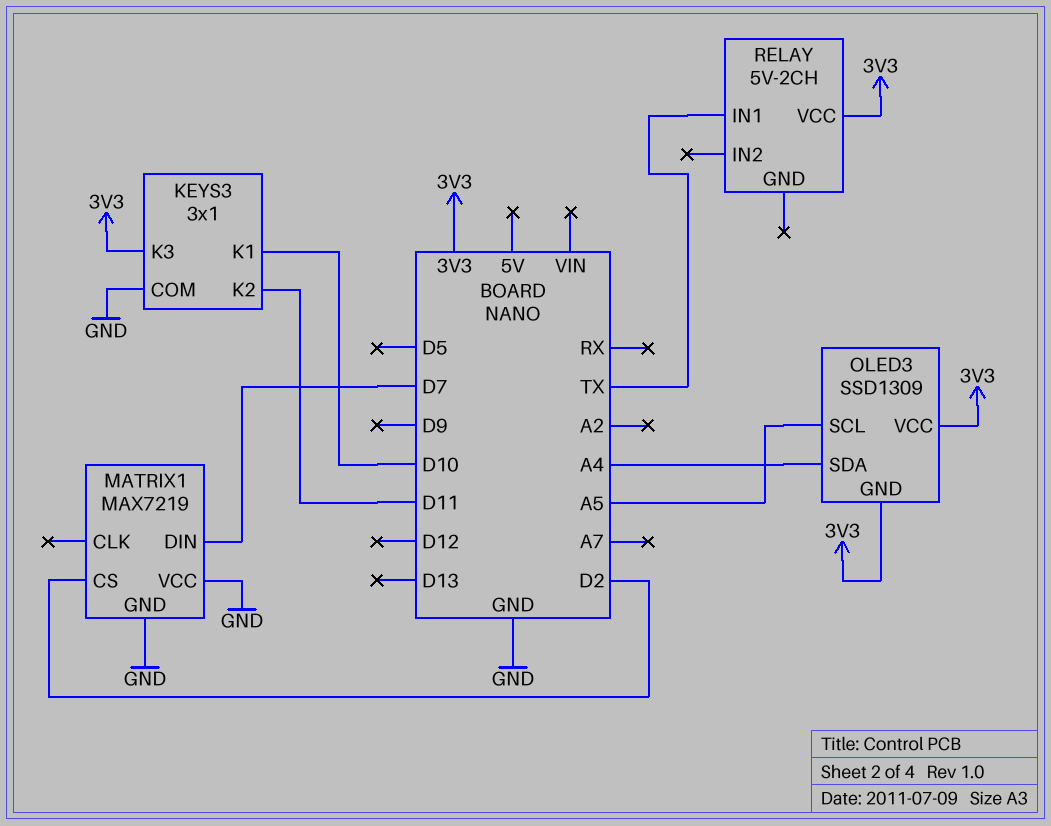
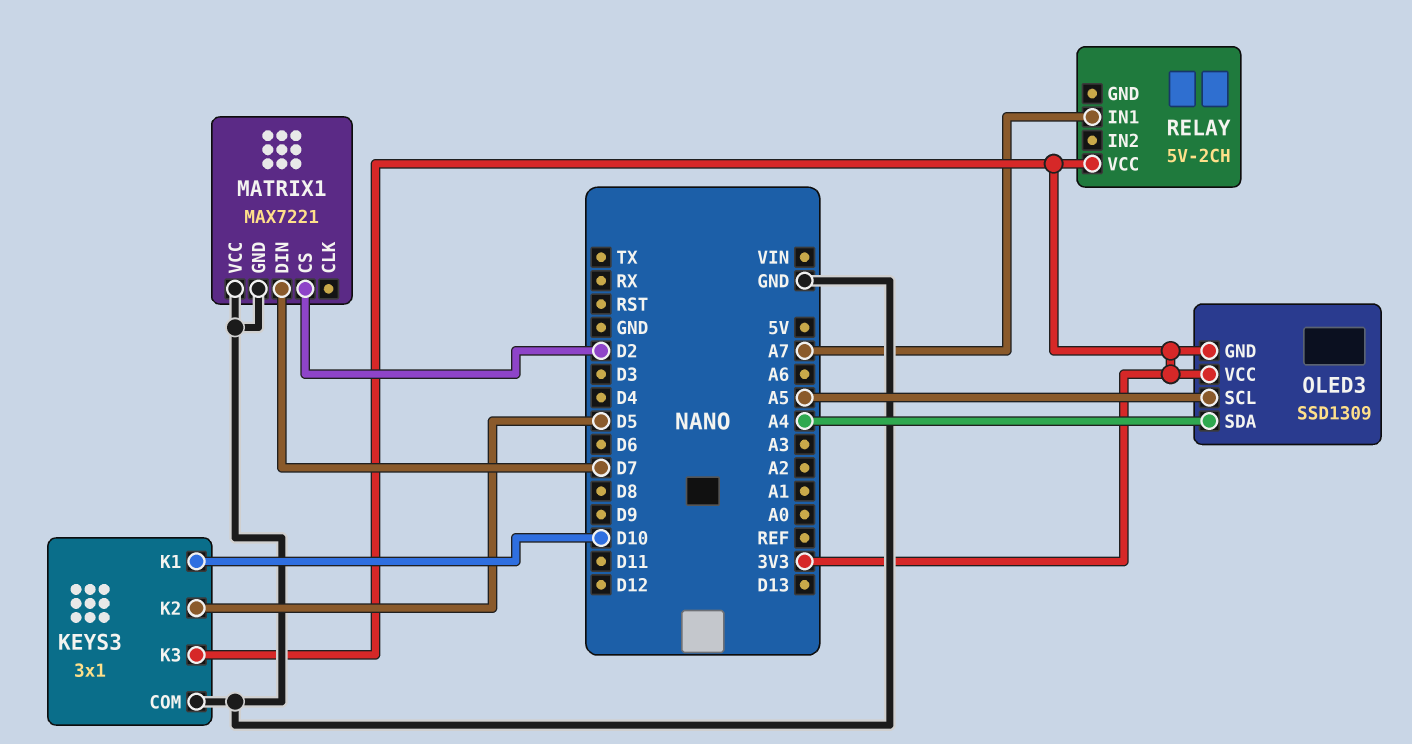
KEYS3 pin K2: D11 -> D5
MATRIX1: MAX7219 -> MAX7221
RELAY pin IN1: TX -> A7

